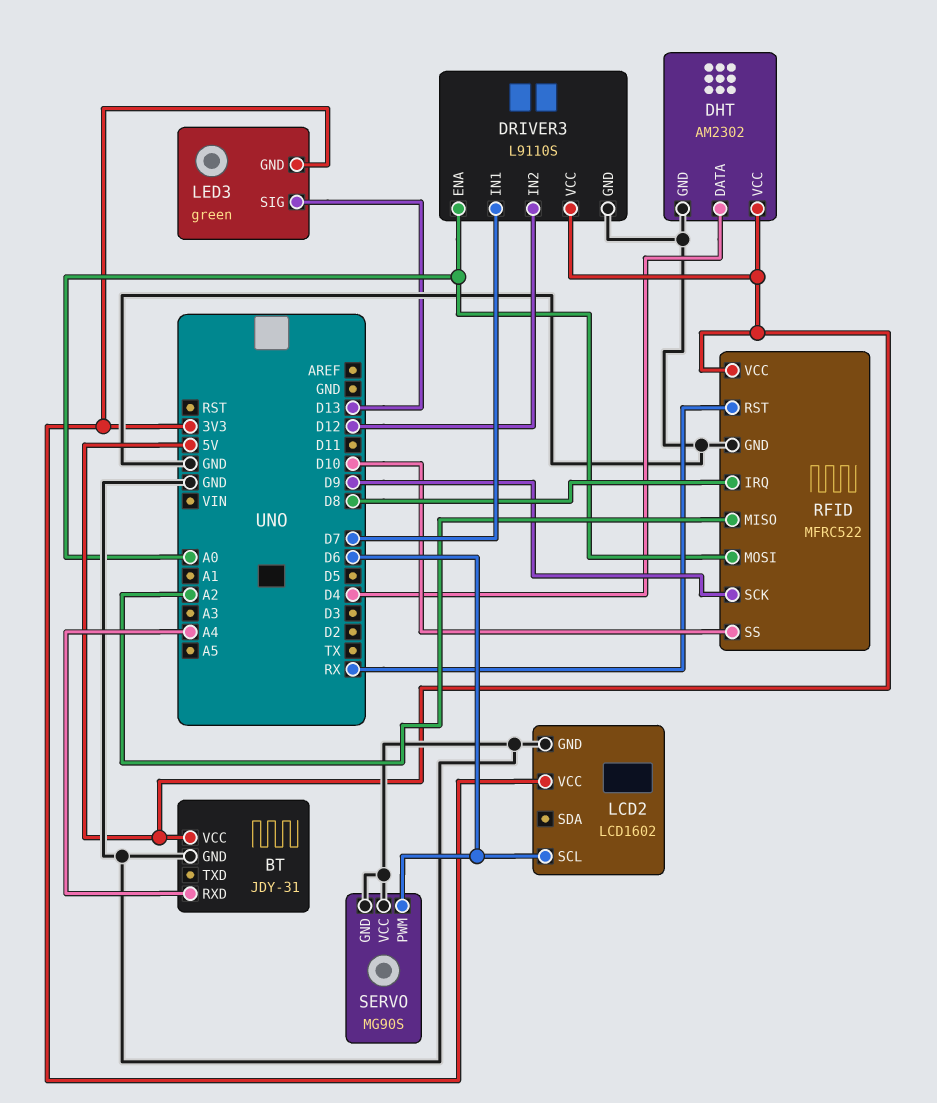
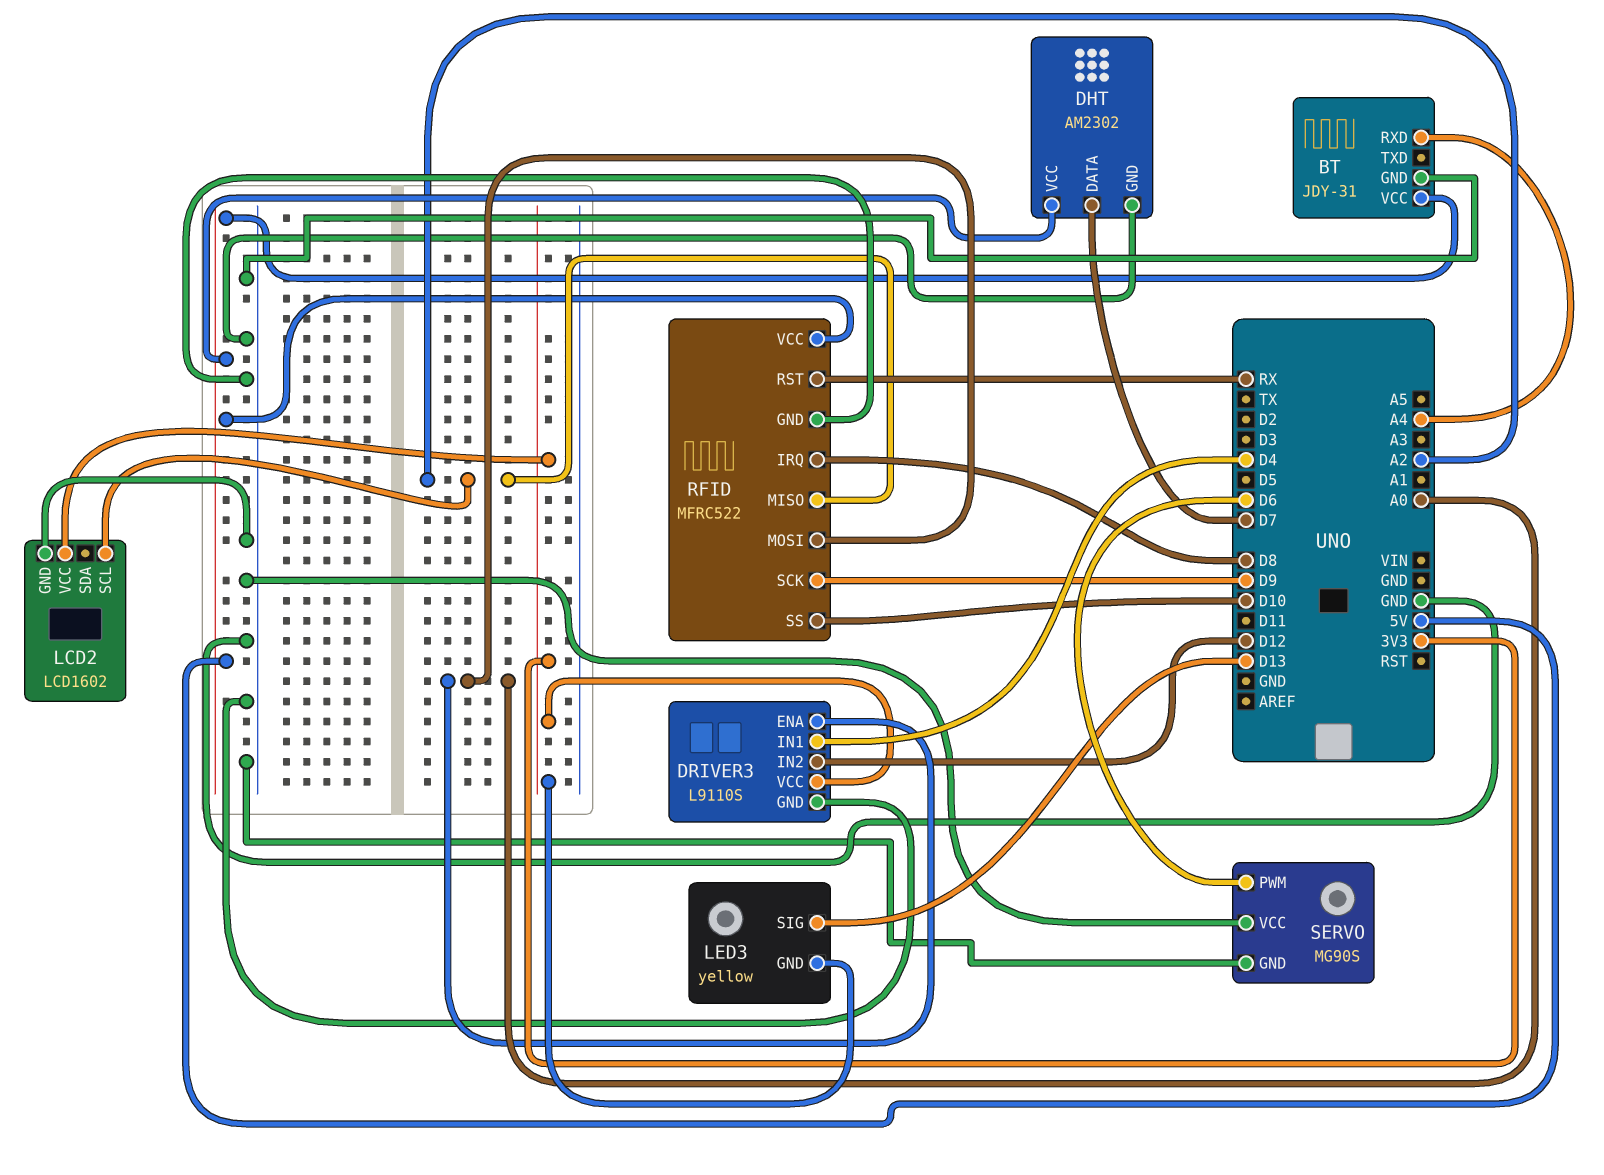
DHT pin DATA: D4 -> D7
DRIVER3 pin IN1: D7 -> D4
DRIVER3 pin VCC: 5V -> 3V3
LCD2 pin SCL: D6 -> A2
LED3: green -> yellow

